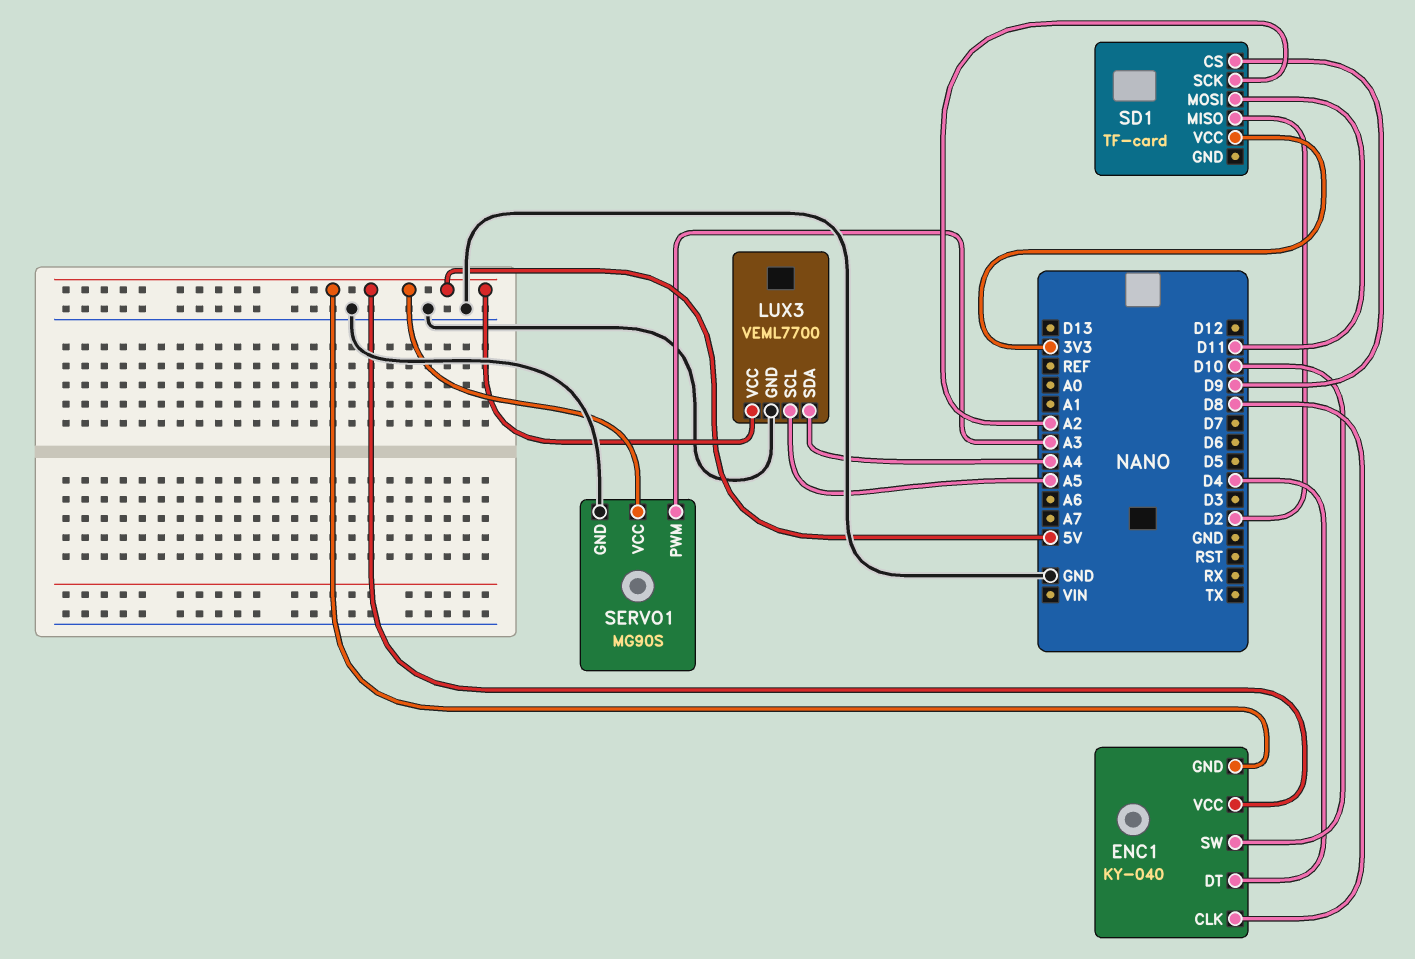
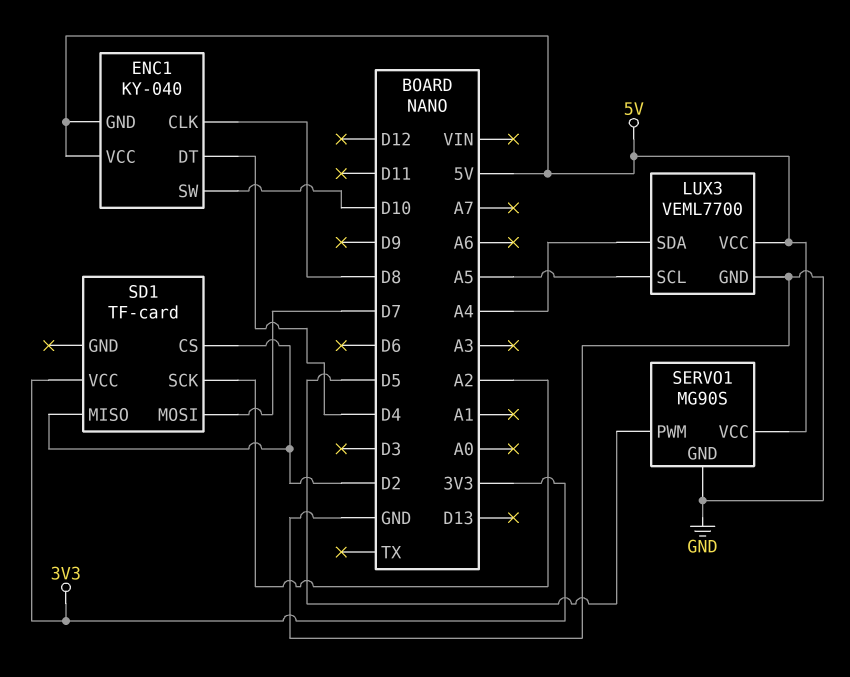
SD1 pin CS: D9 -> D2
SD1 pin MOSI: D11 -> D7
SERVO1 pin PWM: A3 -> D5

